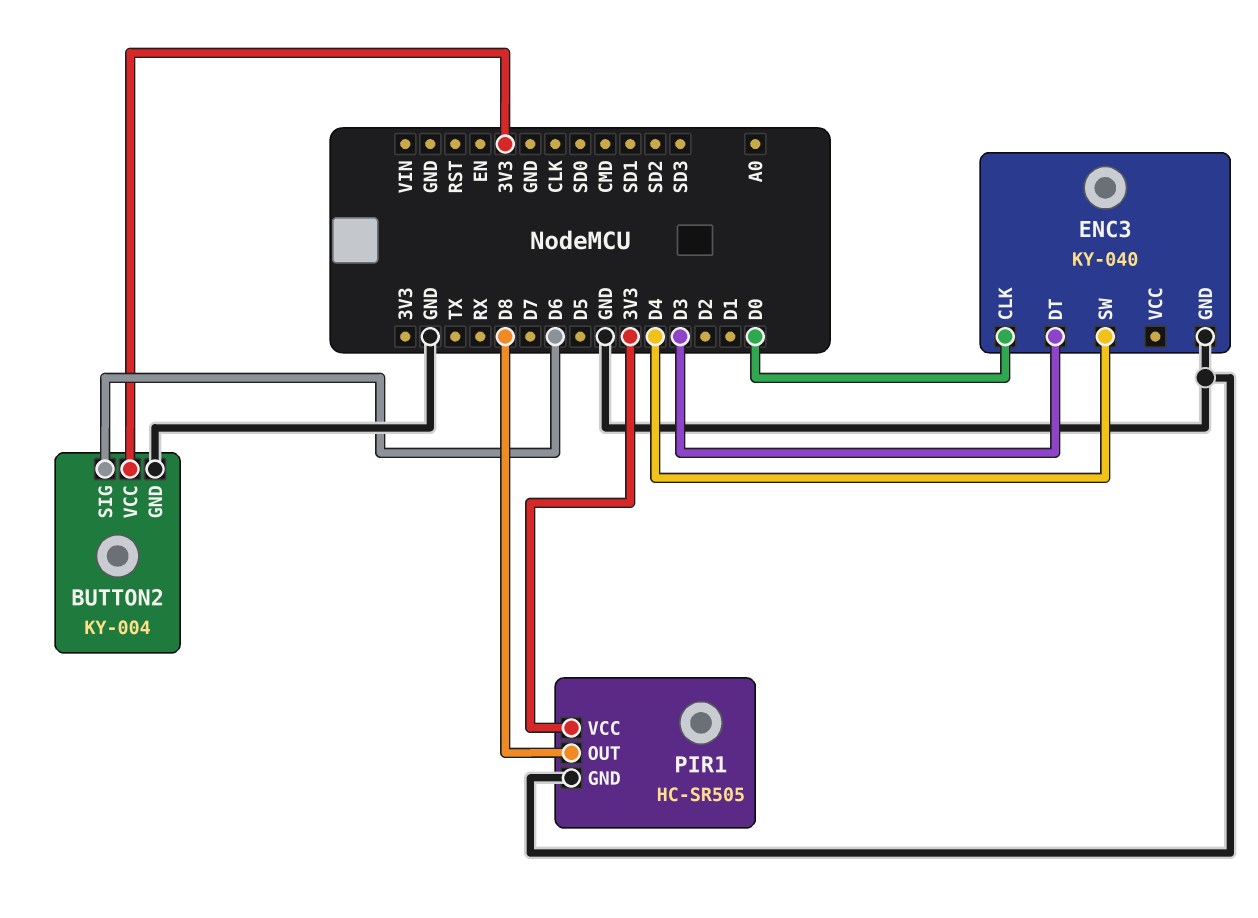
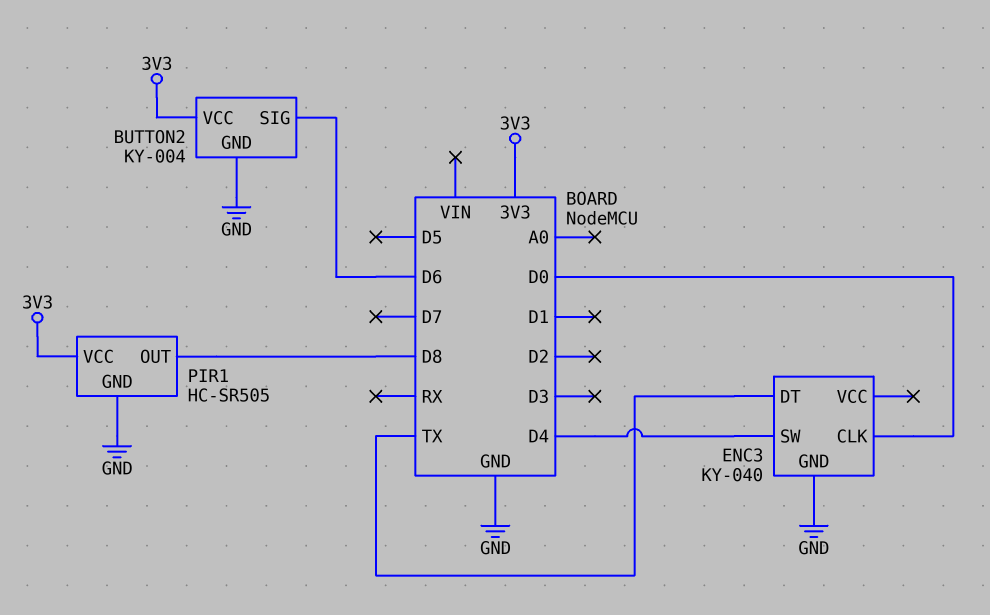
ENC3 pin DT: D3 -> TX

